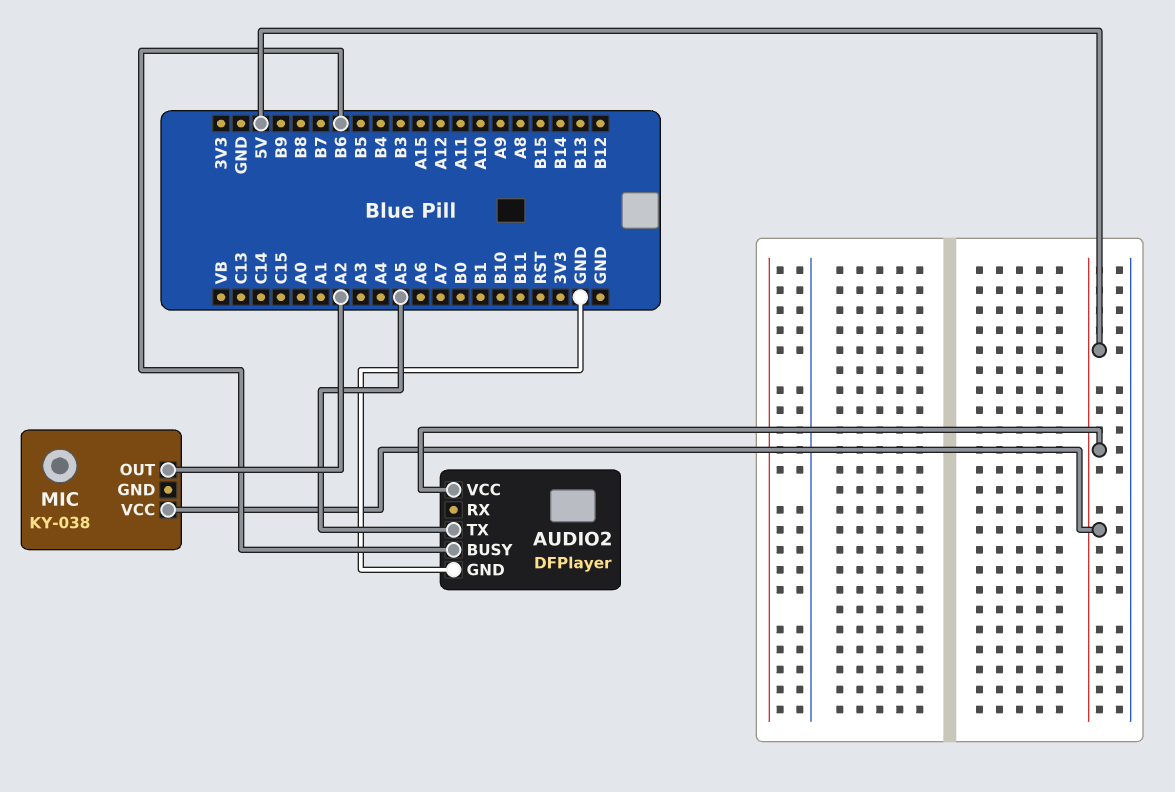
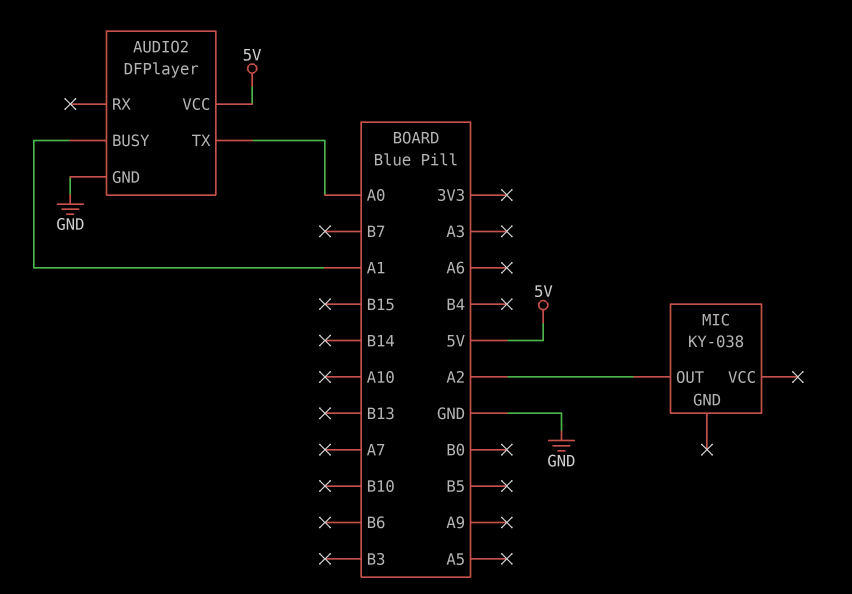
AUDIO2 pin BUSY: B6 -> A1
AUDIO2 pin TX: A5 -> A0
MIC pin VCC: 5V -> none

